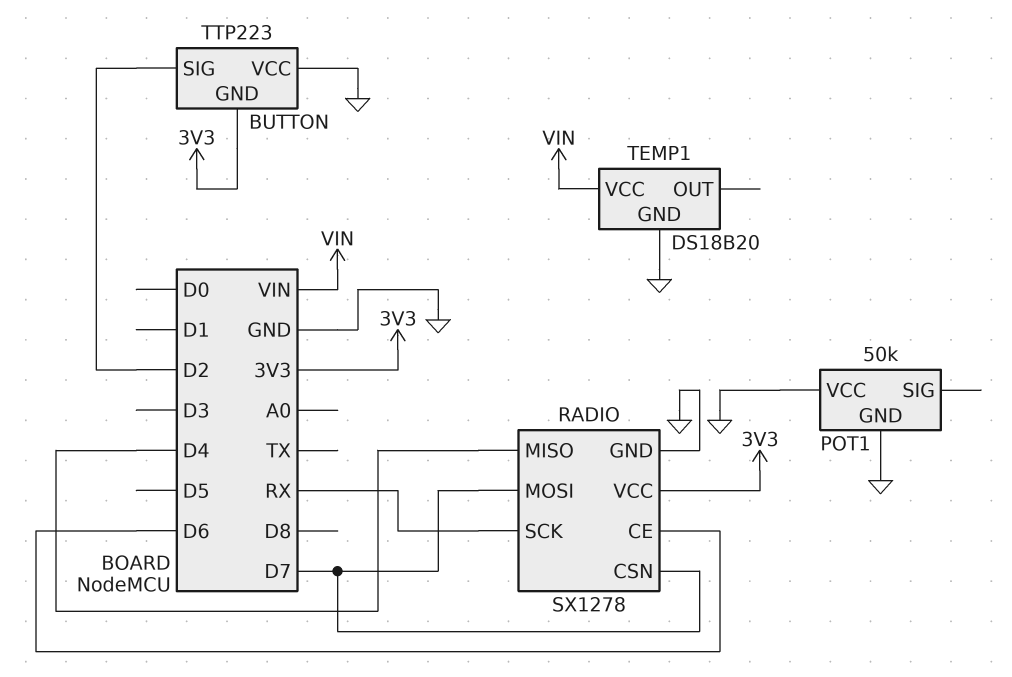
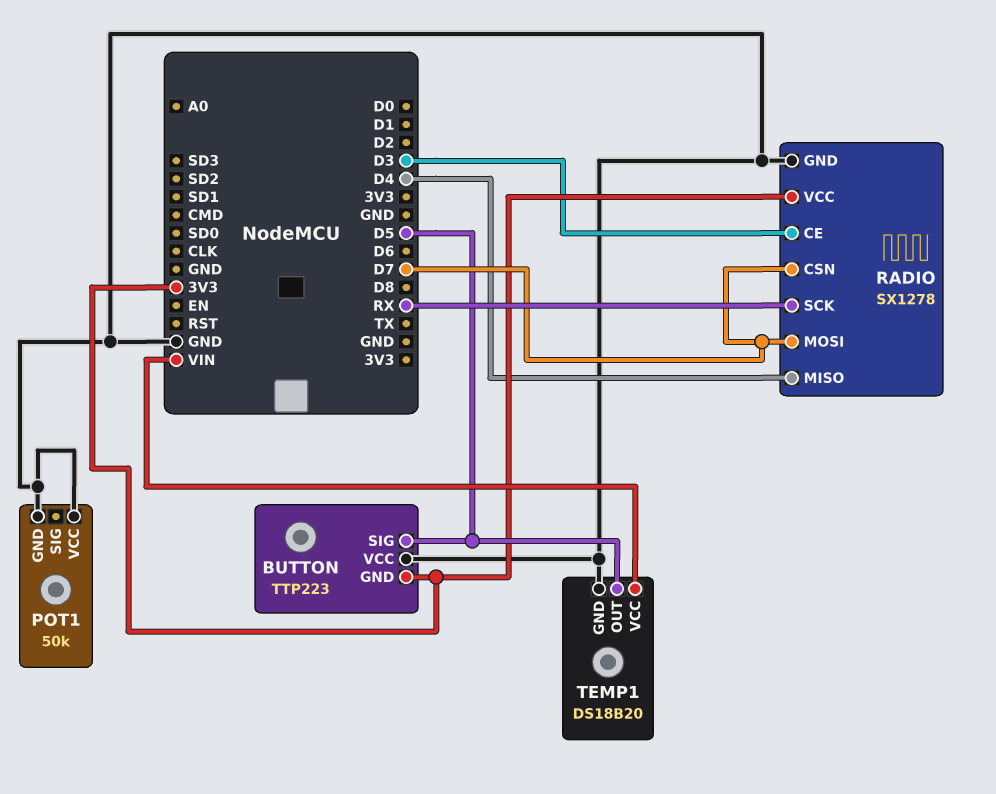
BUTTON pin SIG: D2 -> D5
RADIO pin CE: D6 -> D3
TEMP1 pin OUT: none -> D5

